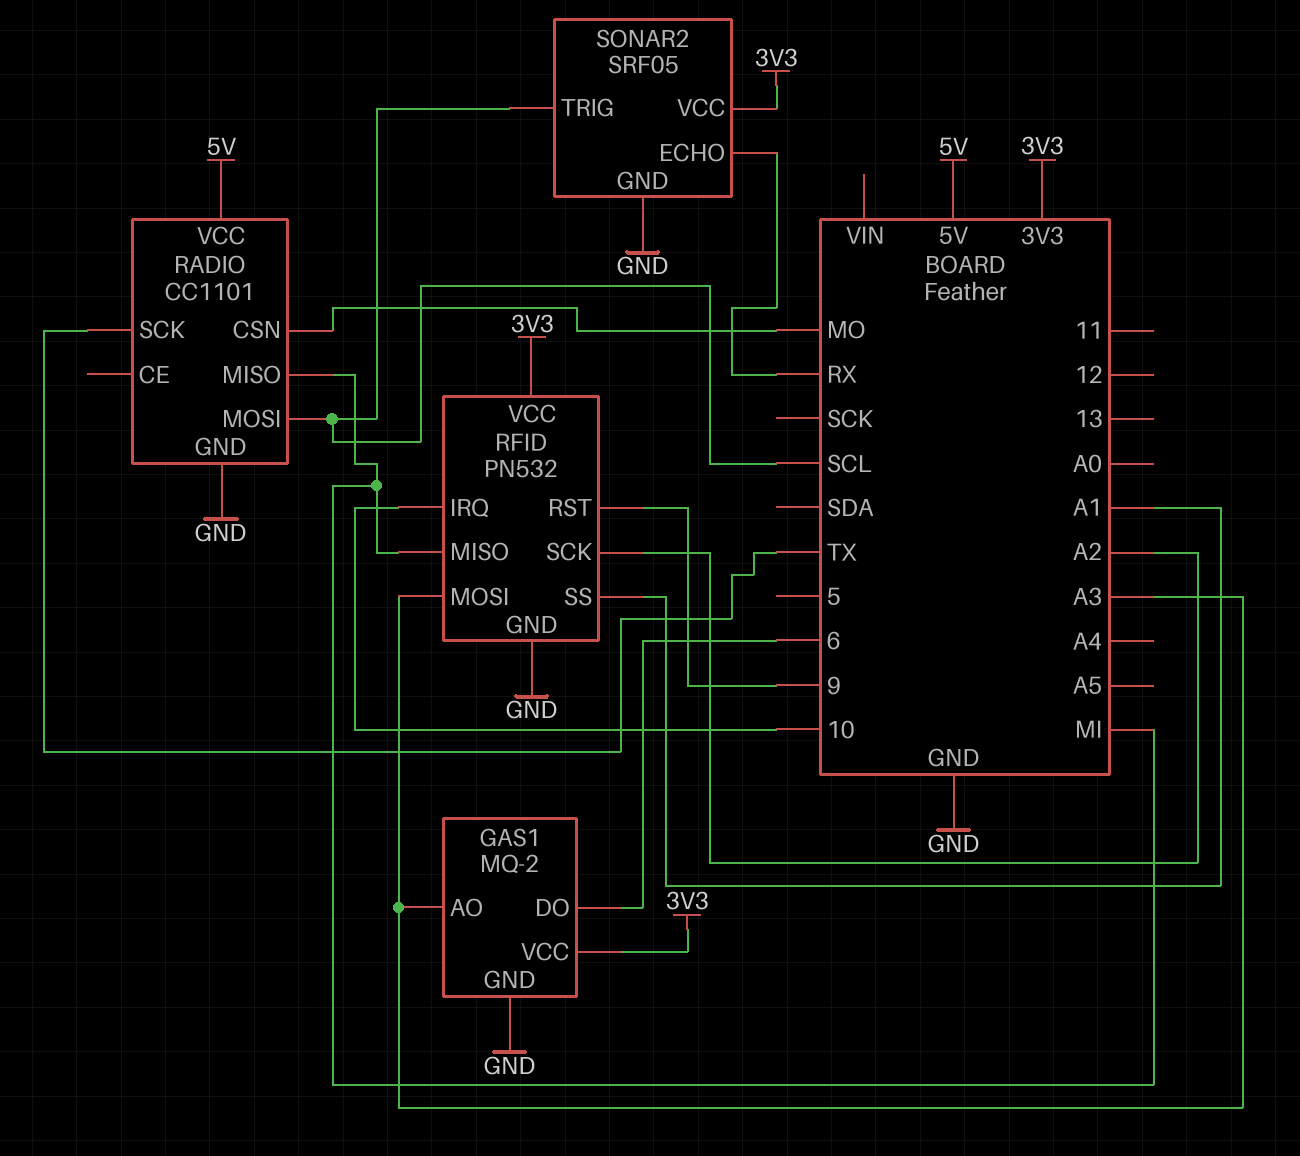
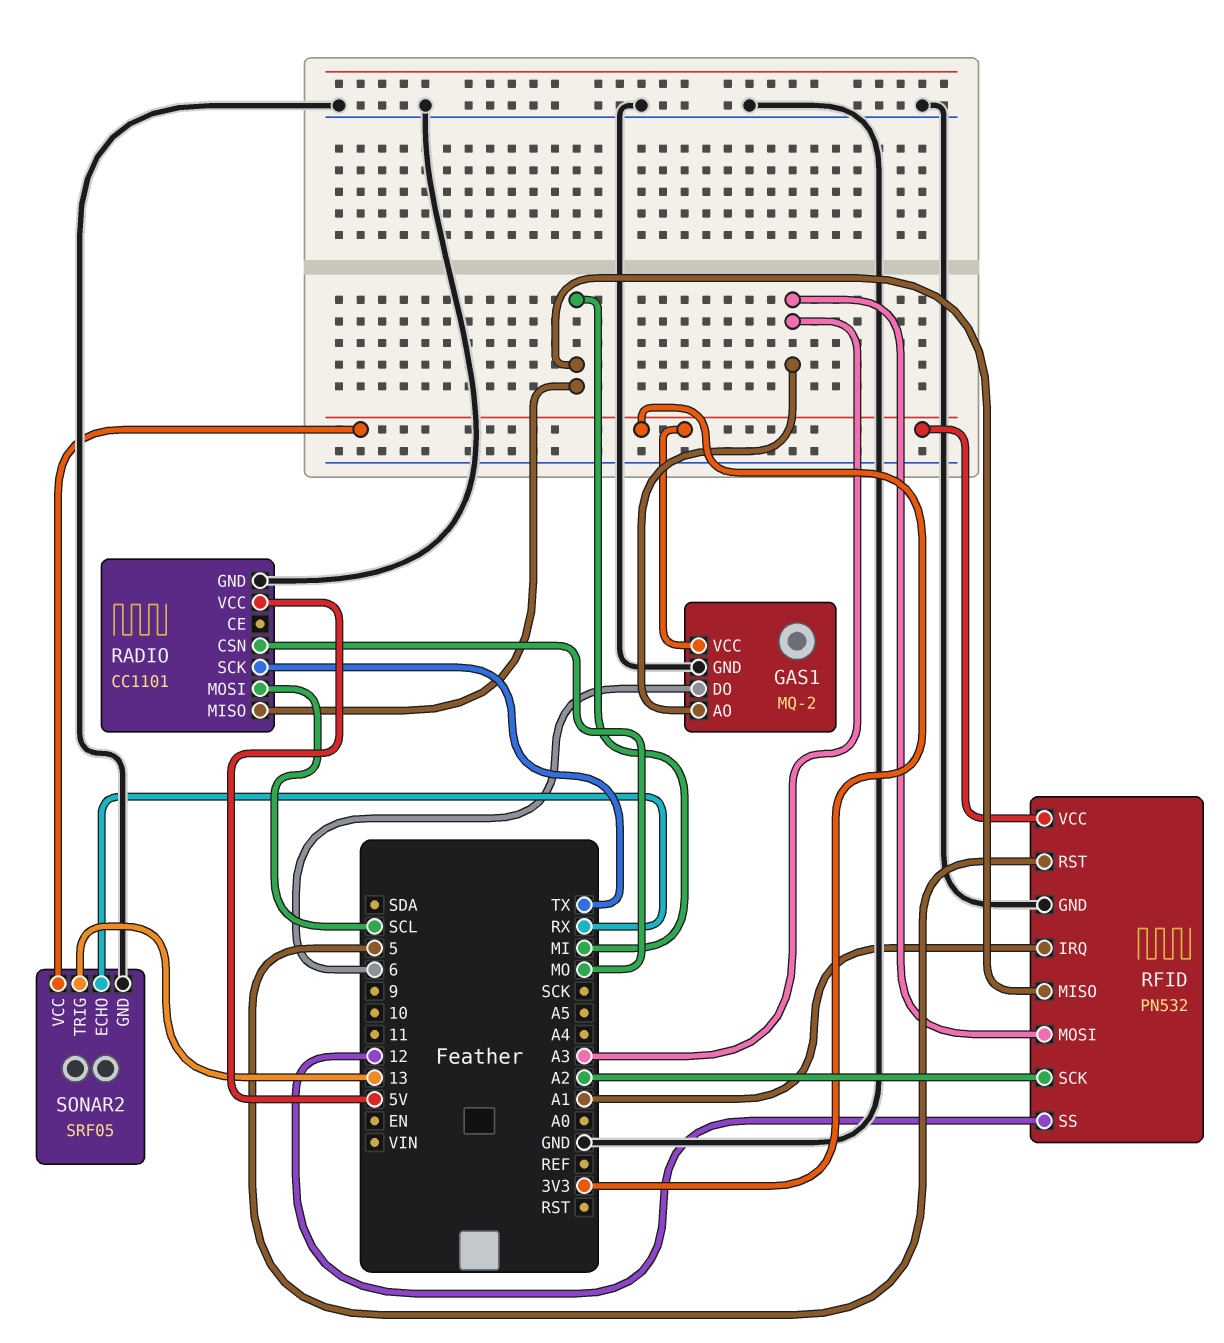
RFID pin IRQ: 10 -> A1
RFID pin RST: 9 -> 5
RFID pin SS: A1 -> 12
SONAR2 pin TRIG: SCL -> 13

